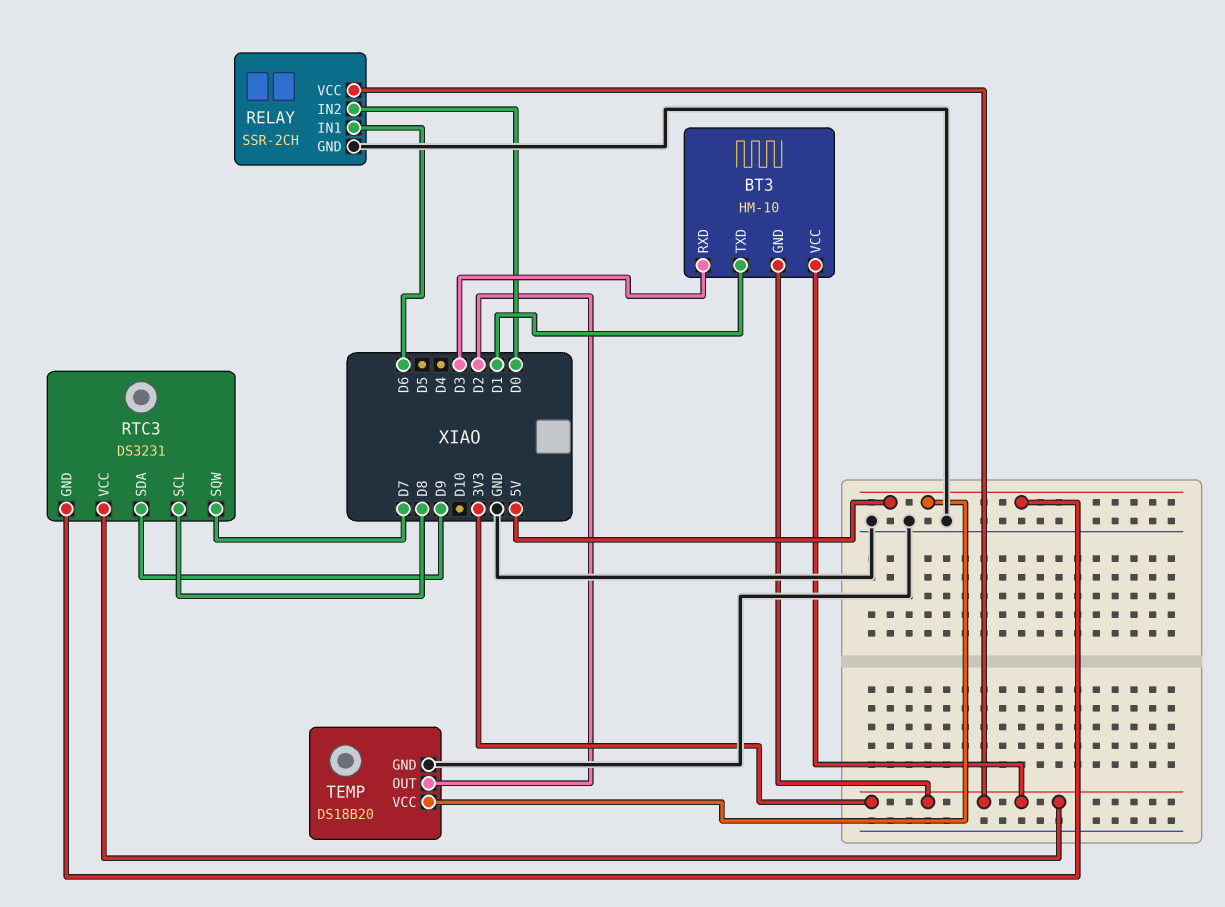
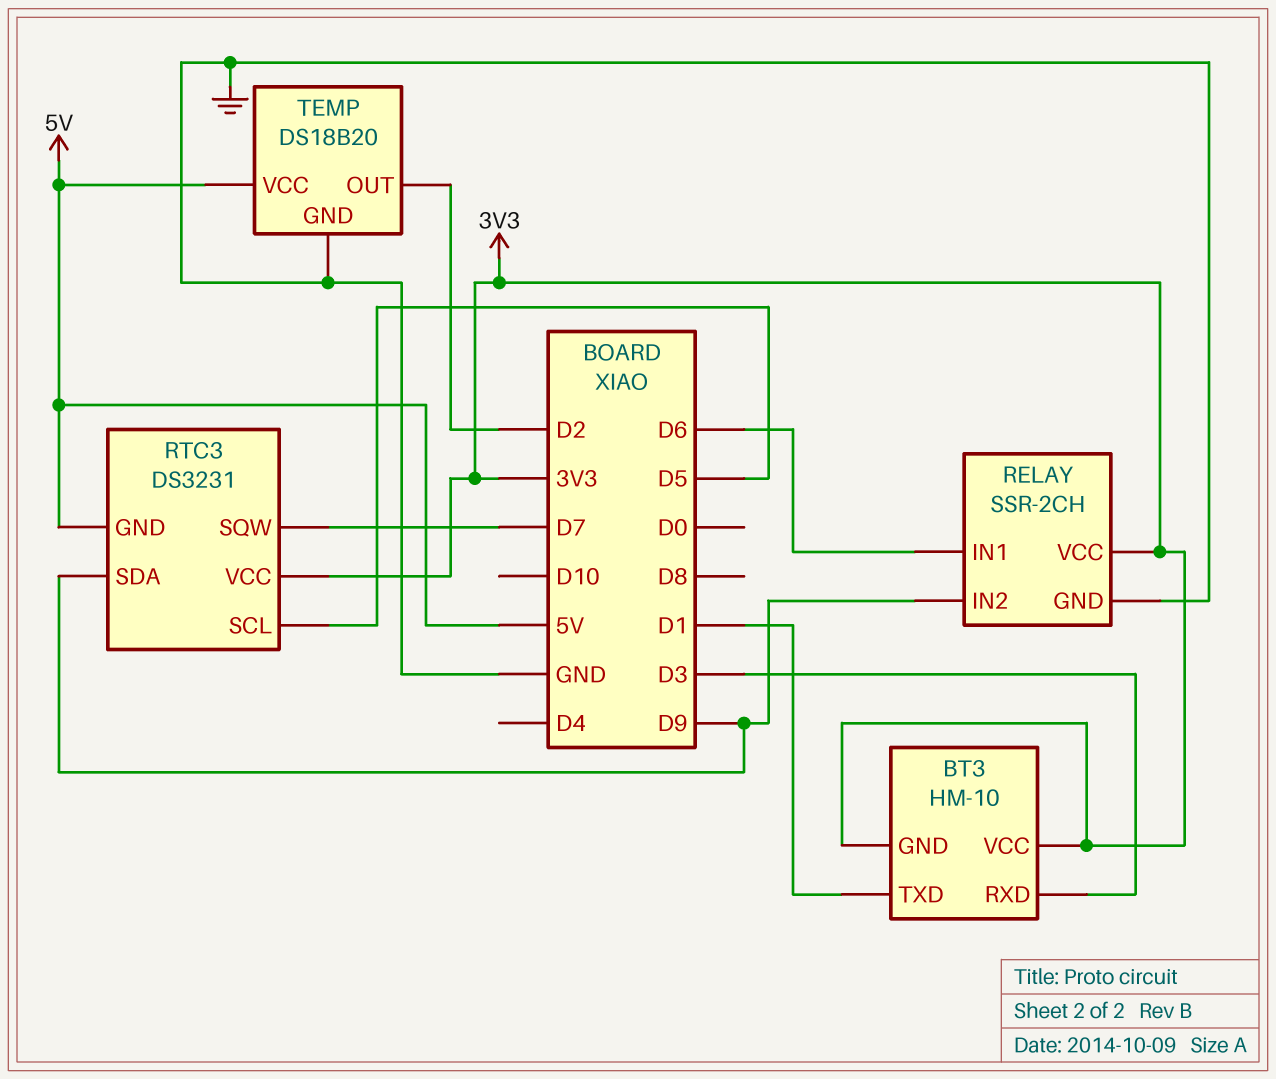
RELAY pin IN2: D0 -> D9
RTC3 pin SCL: D8 -> D5

